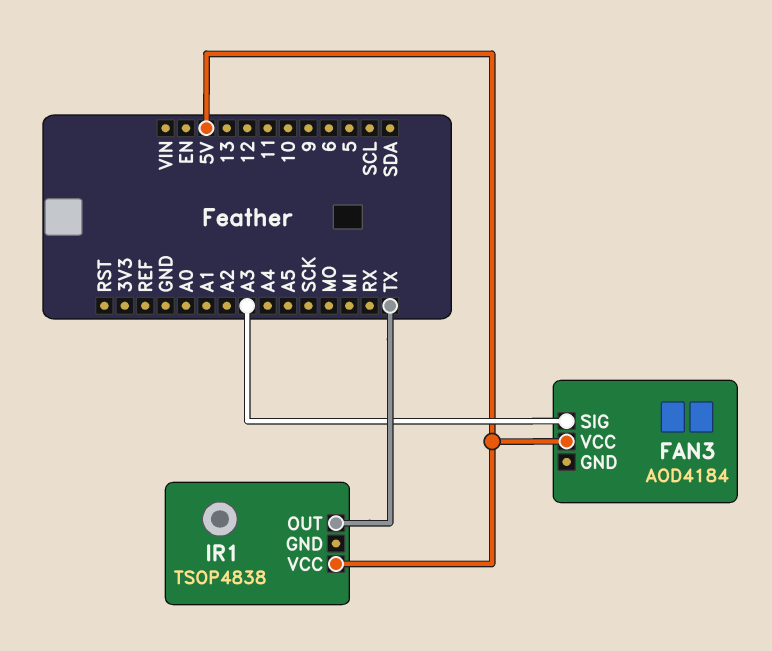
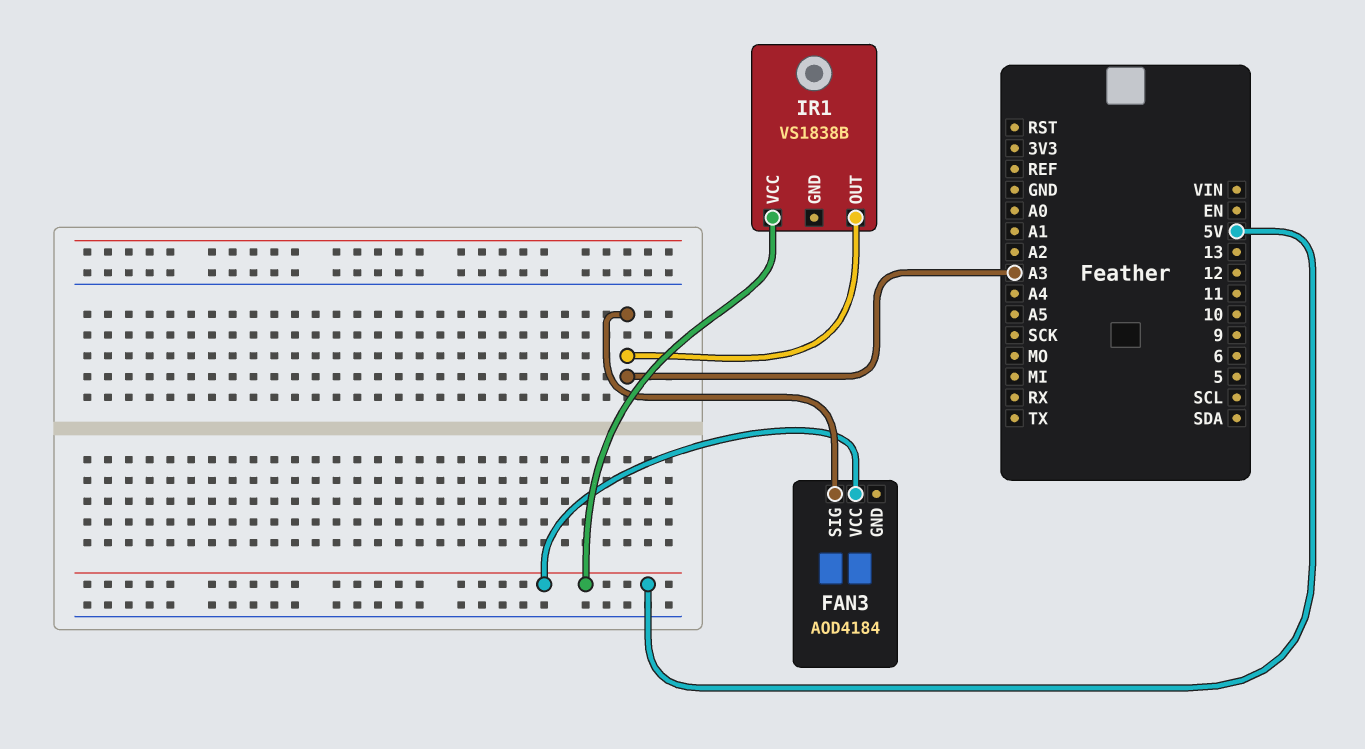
IR1: TSOP4838 -> VS1838B
IR1 pin OUT: TX -> A3

